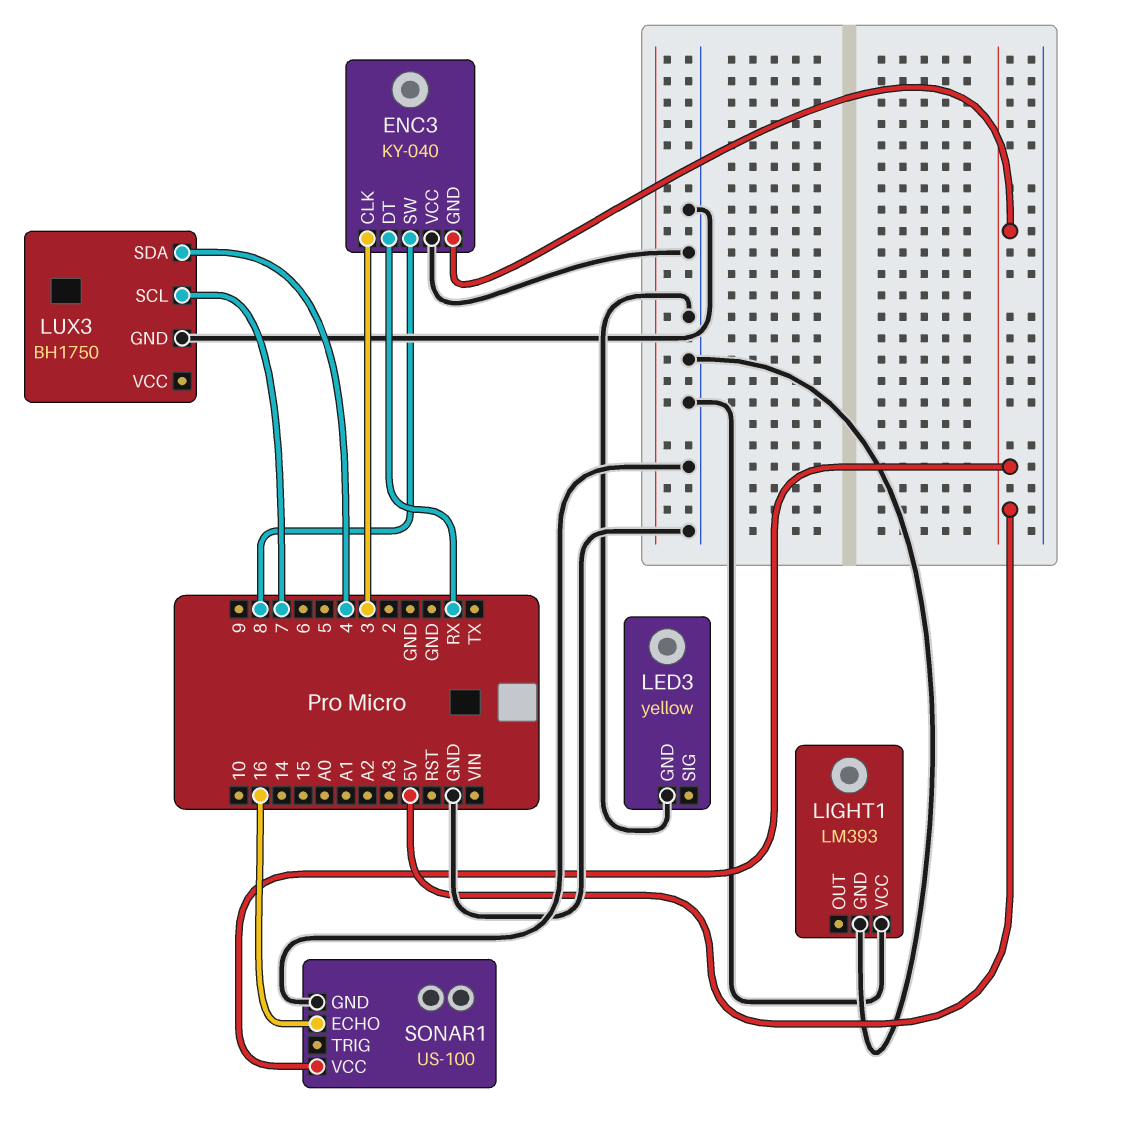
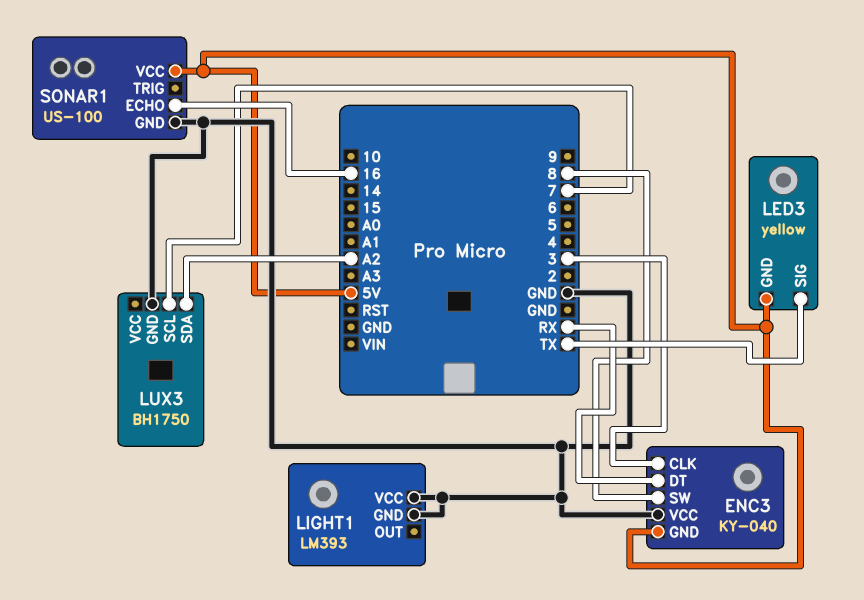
LED3 pin GND: GND -> 5V
LED3 pin SIG: none -> TX
LUX3 pin SDA: 4 -> A2

